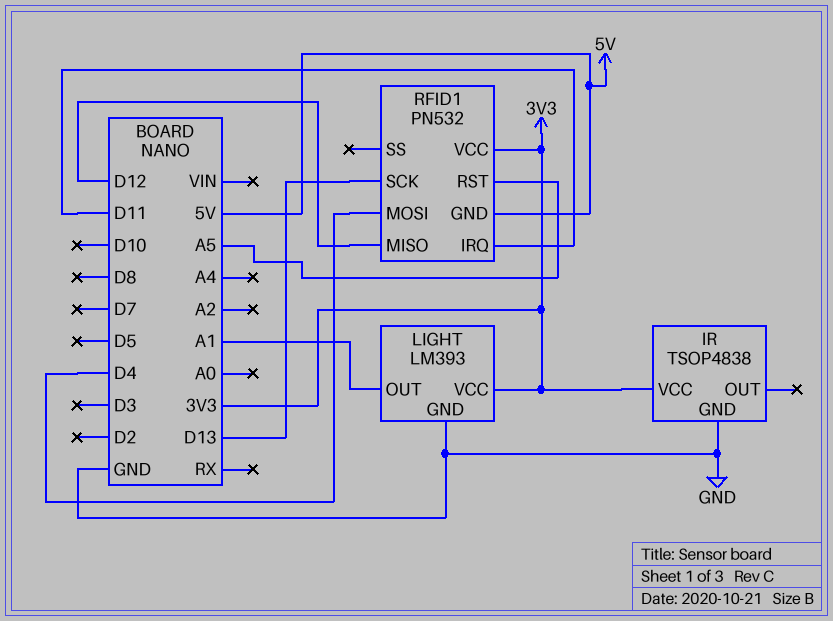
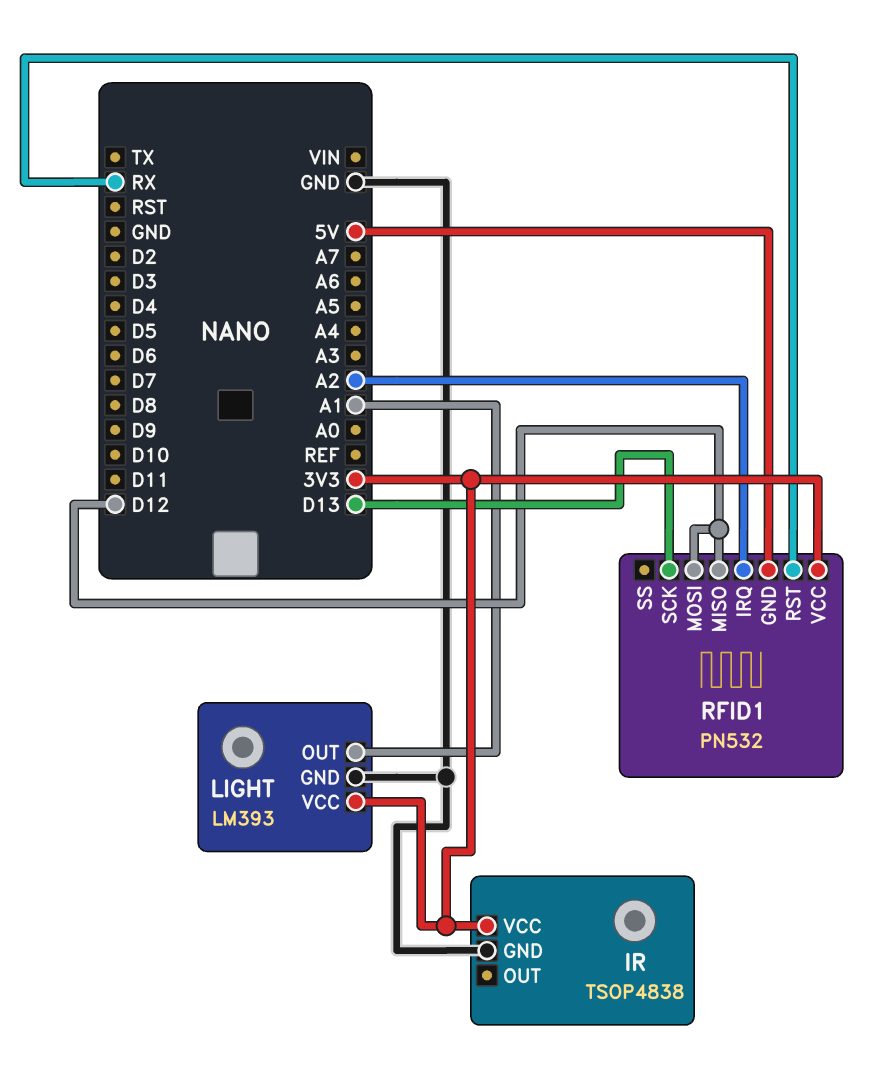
RFID1 pin IRQ: D11 -> A2
RFID1 pin MOSI: D4 -> D12
RFID1 pin RST: A5 -> RX

